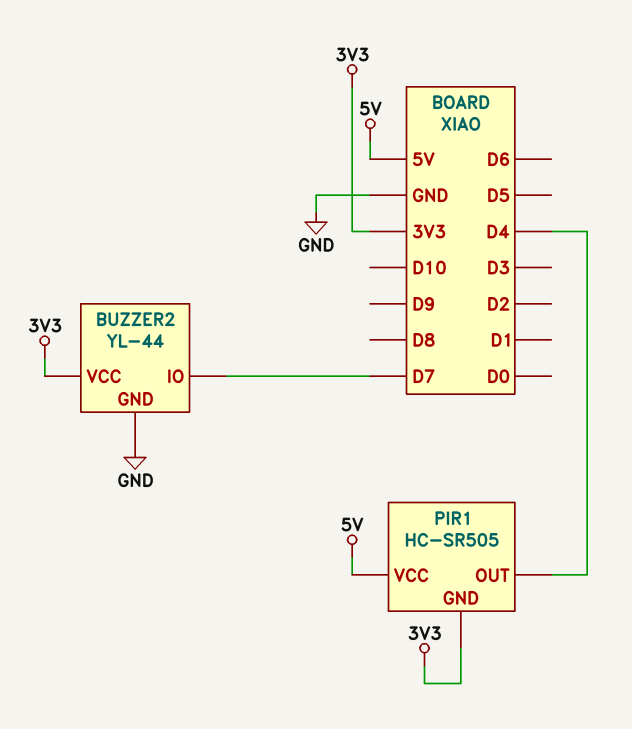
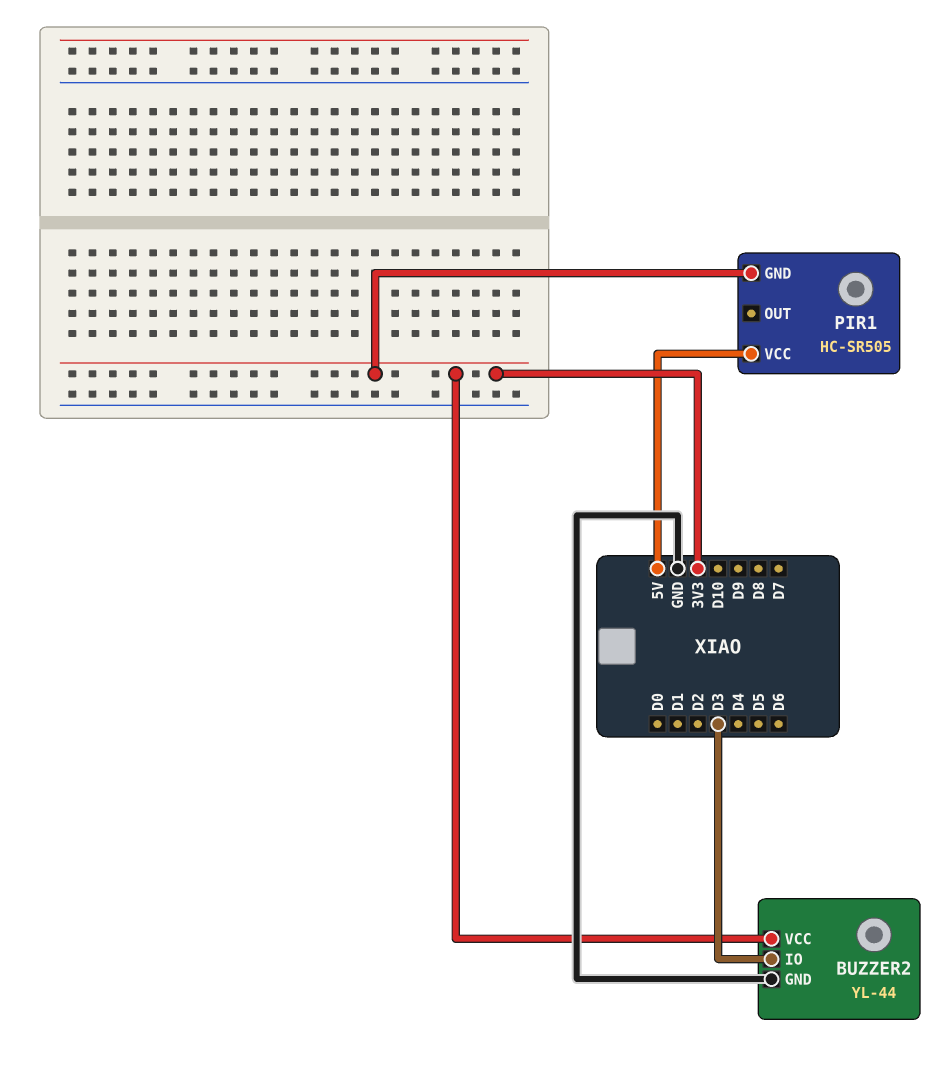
BUZZER2 pin IO: D7 -> D3
PIR1 pin OUT: D4 -> none

